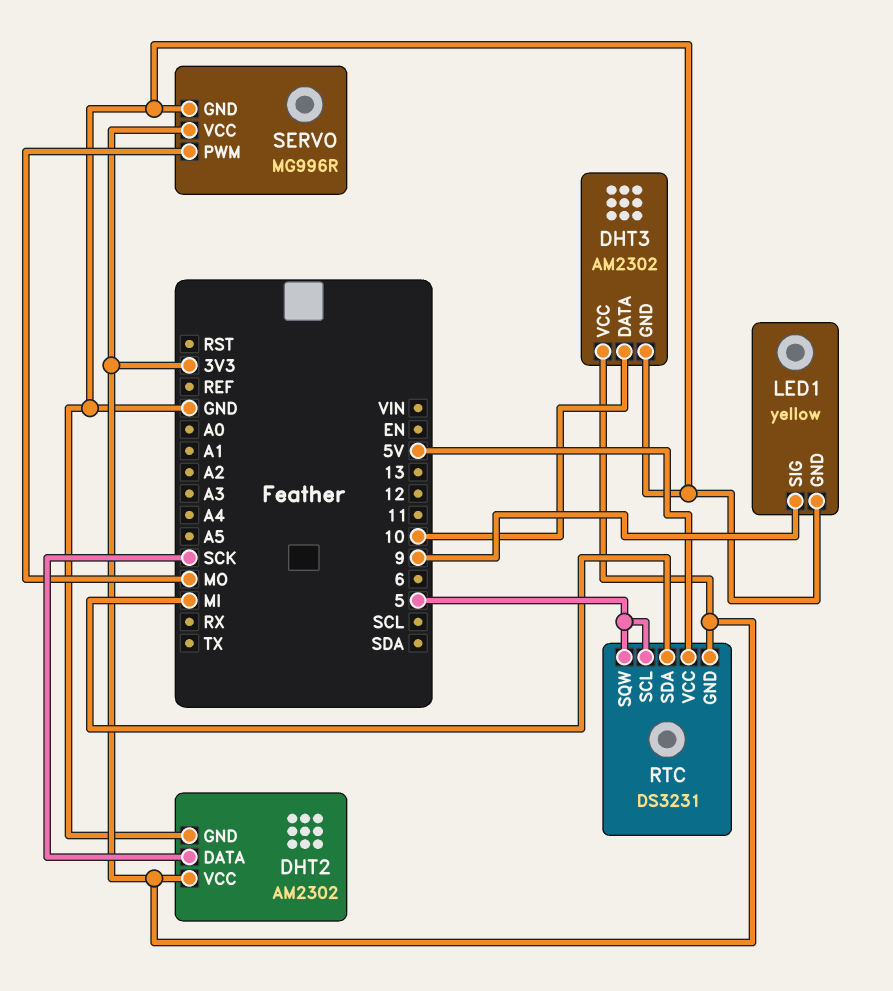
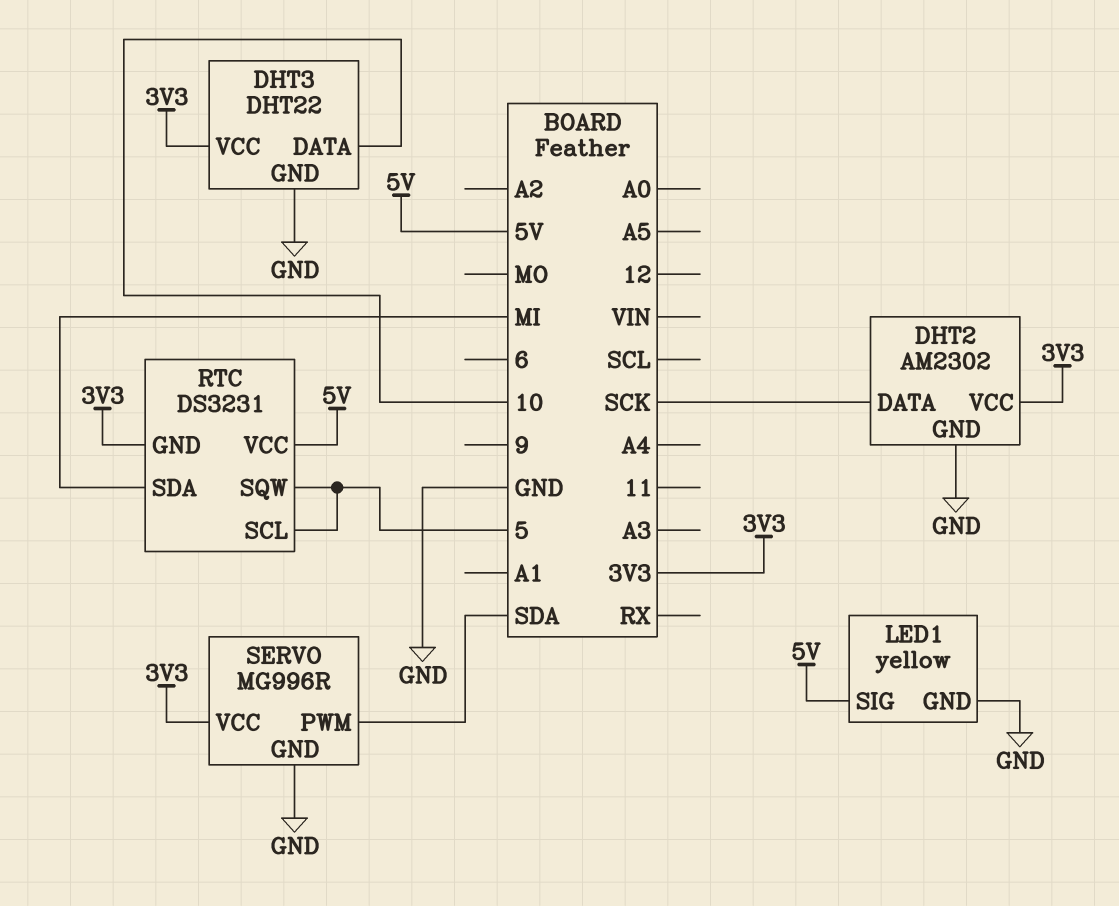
DHT3: AM2302 -> DHT22
LED1 pin SIG: 9 -> 5V
SERVO pin PWM: MO -> SDA

